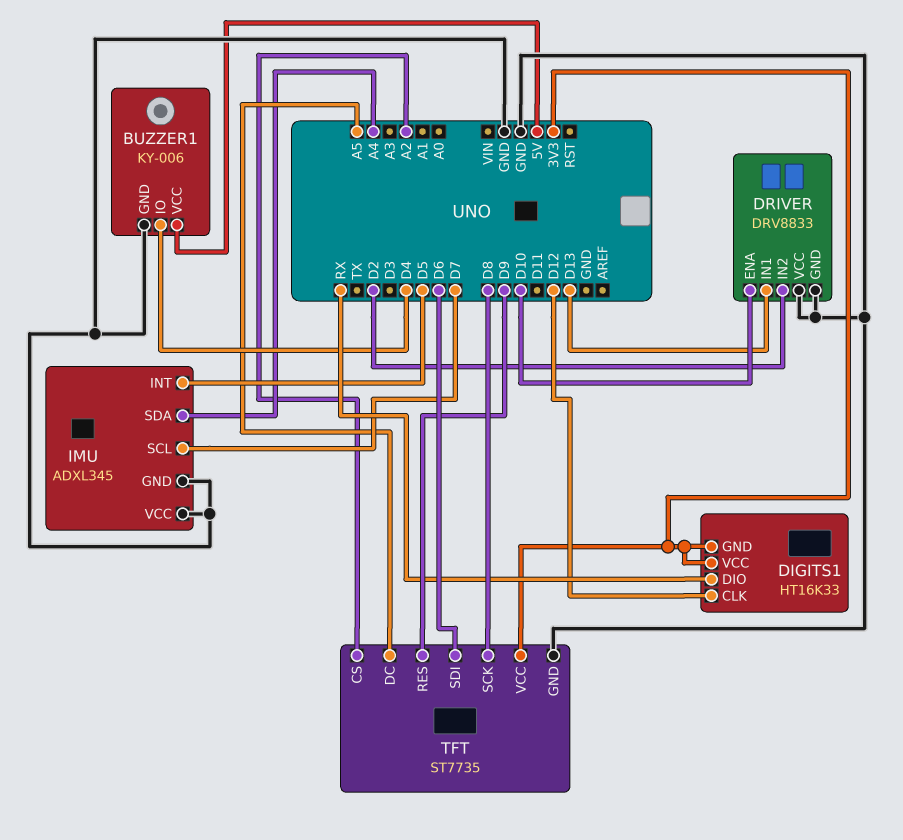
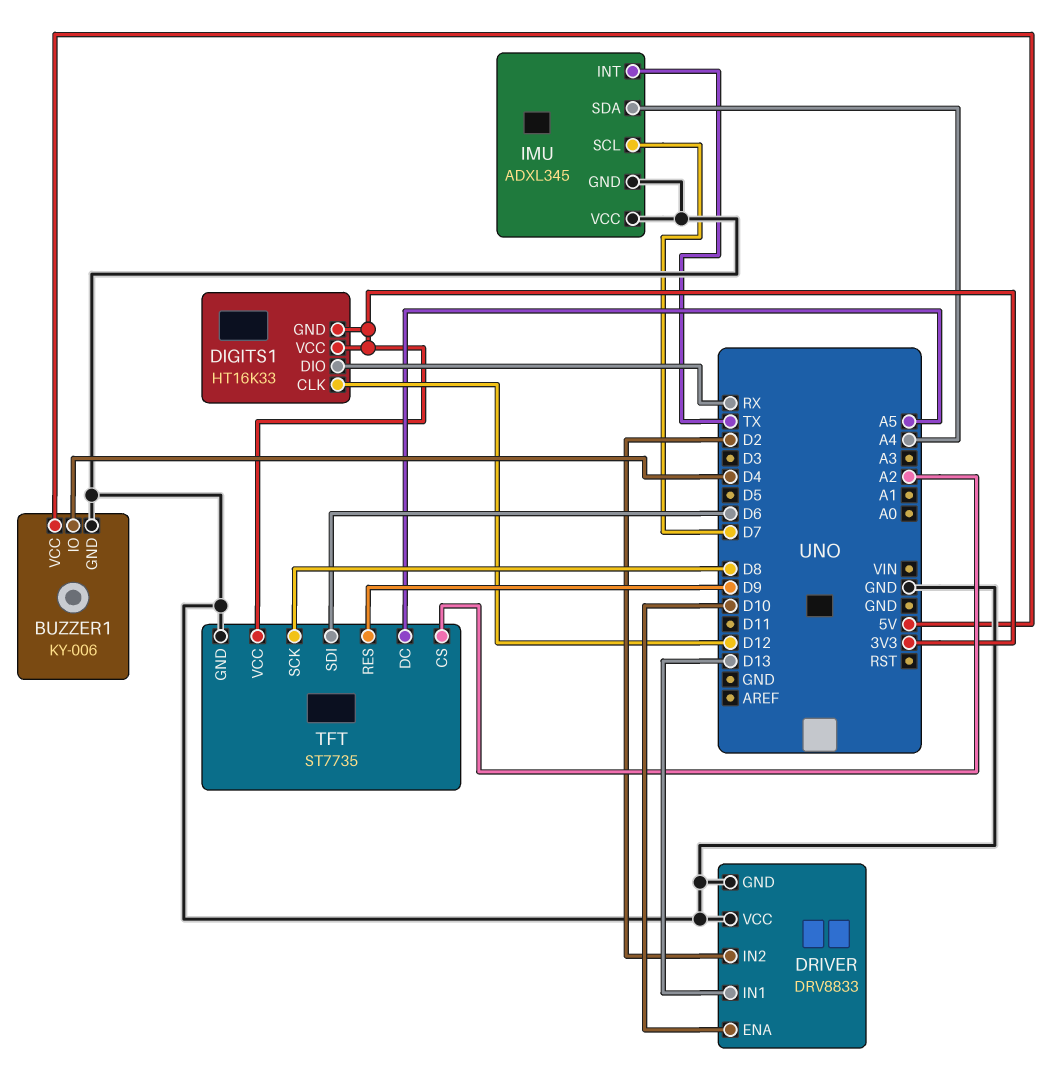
IMU pin INT: D5 -> TX

